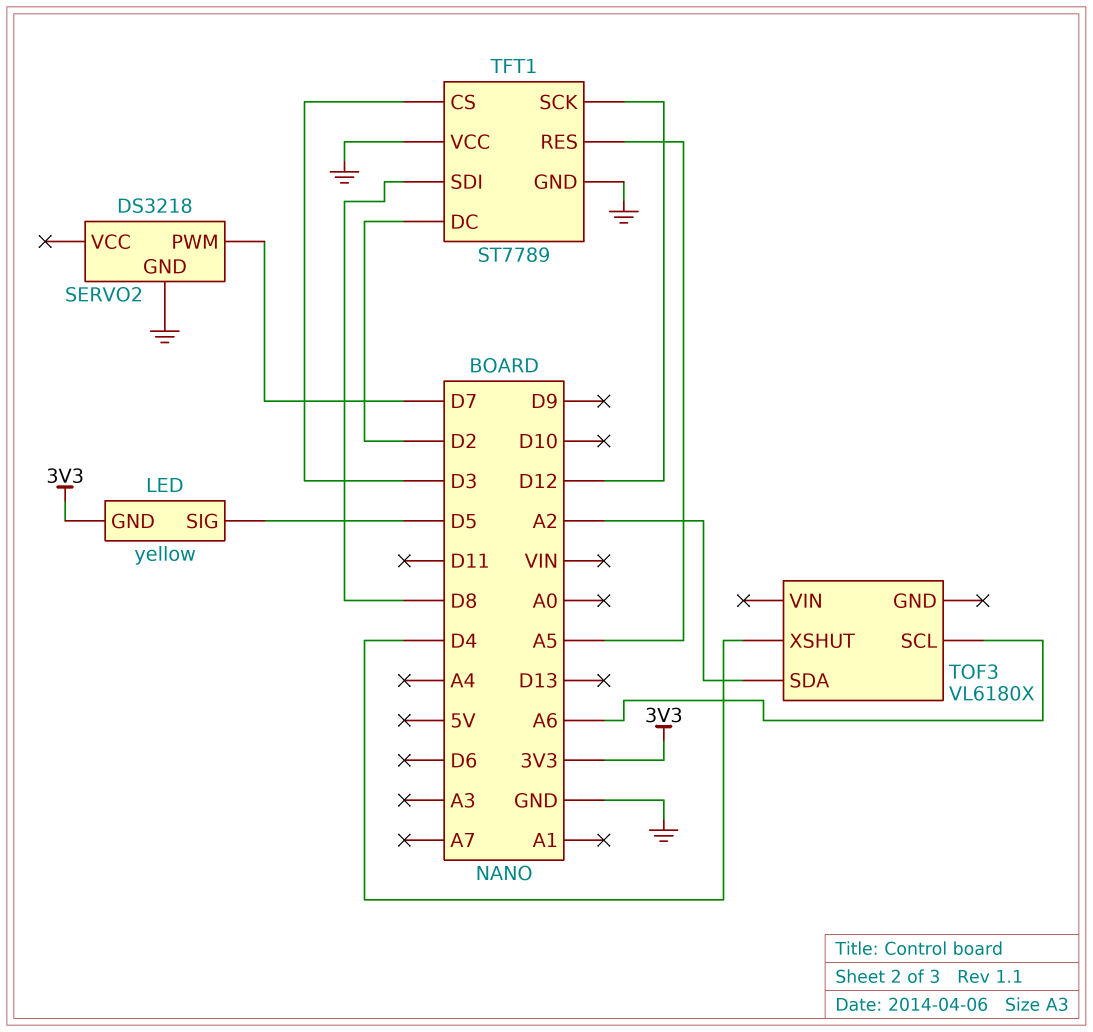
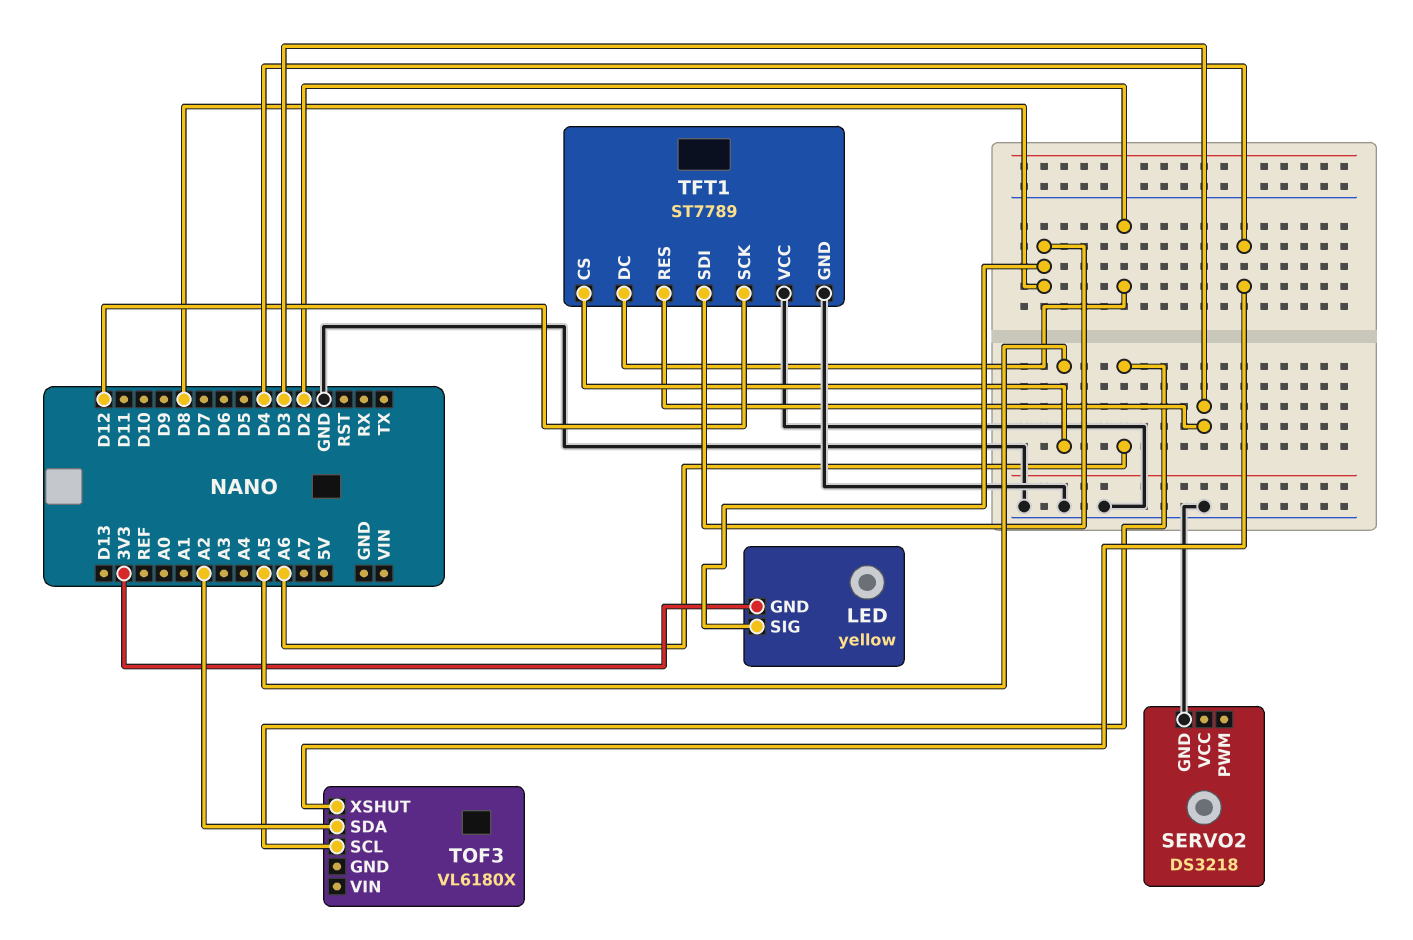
LED pin SIG: D5 -> D8
SERVO2 pin PWM: D7 -> none
TFT1 pin CS: D3 -> A5
TFT1 pin RES: A5 -> D3

